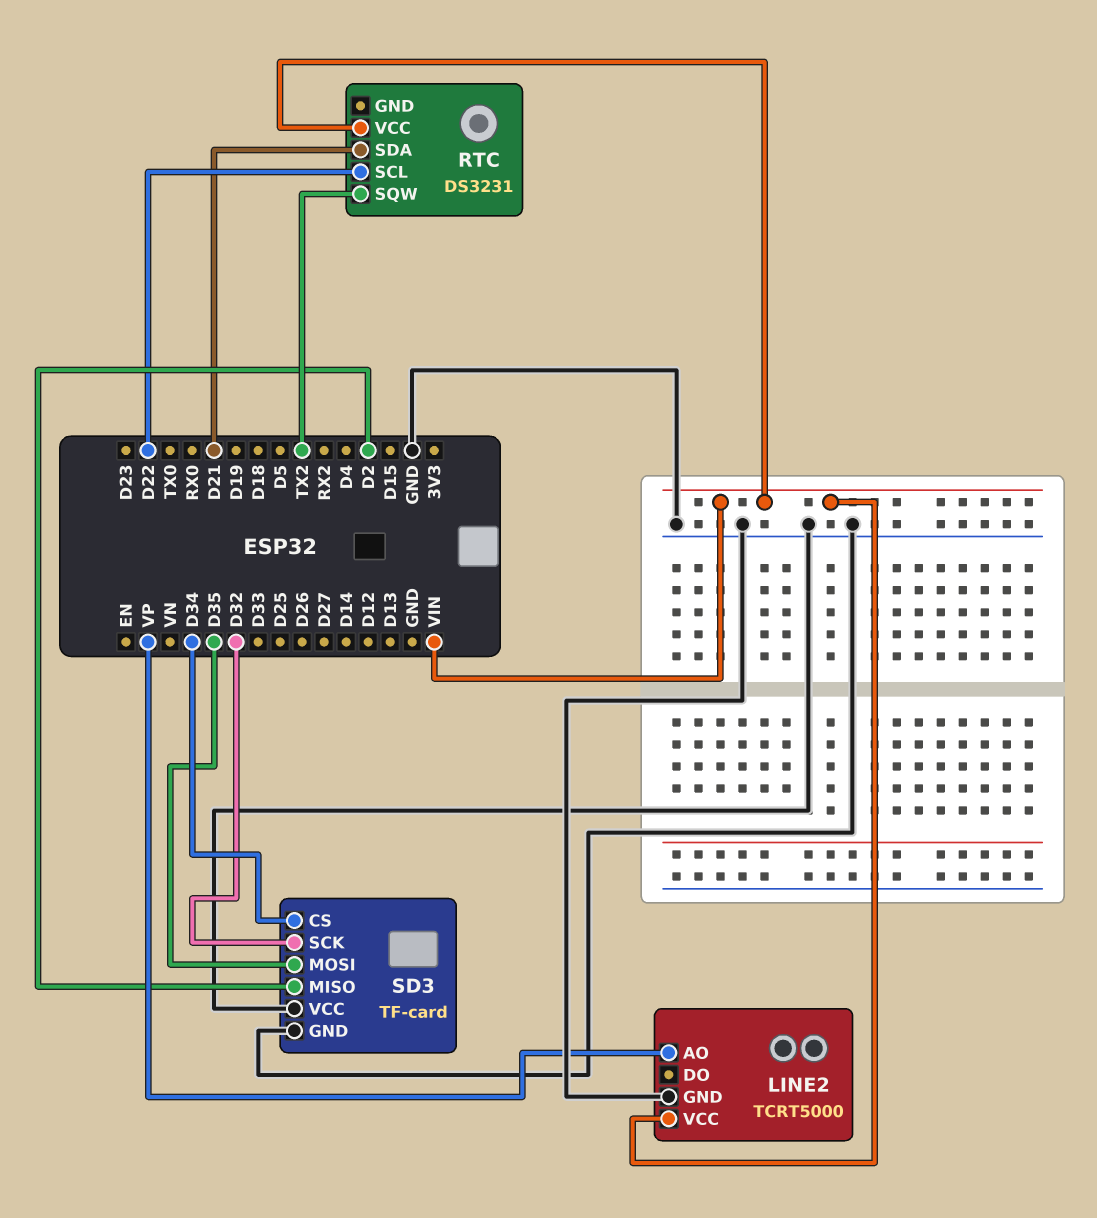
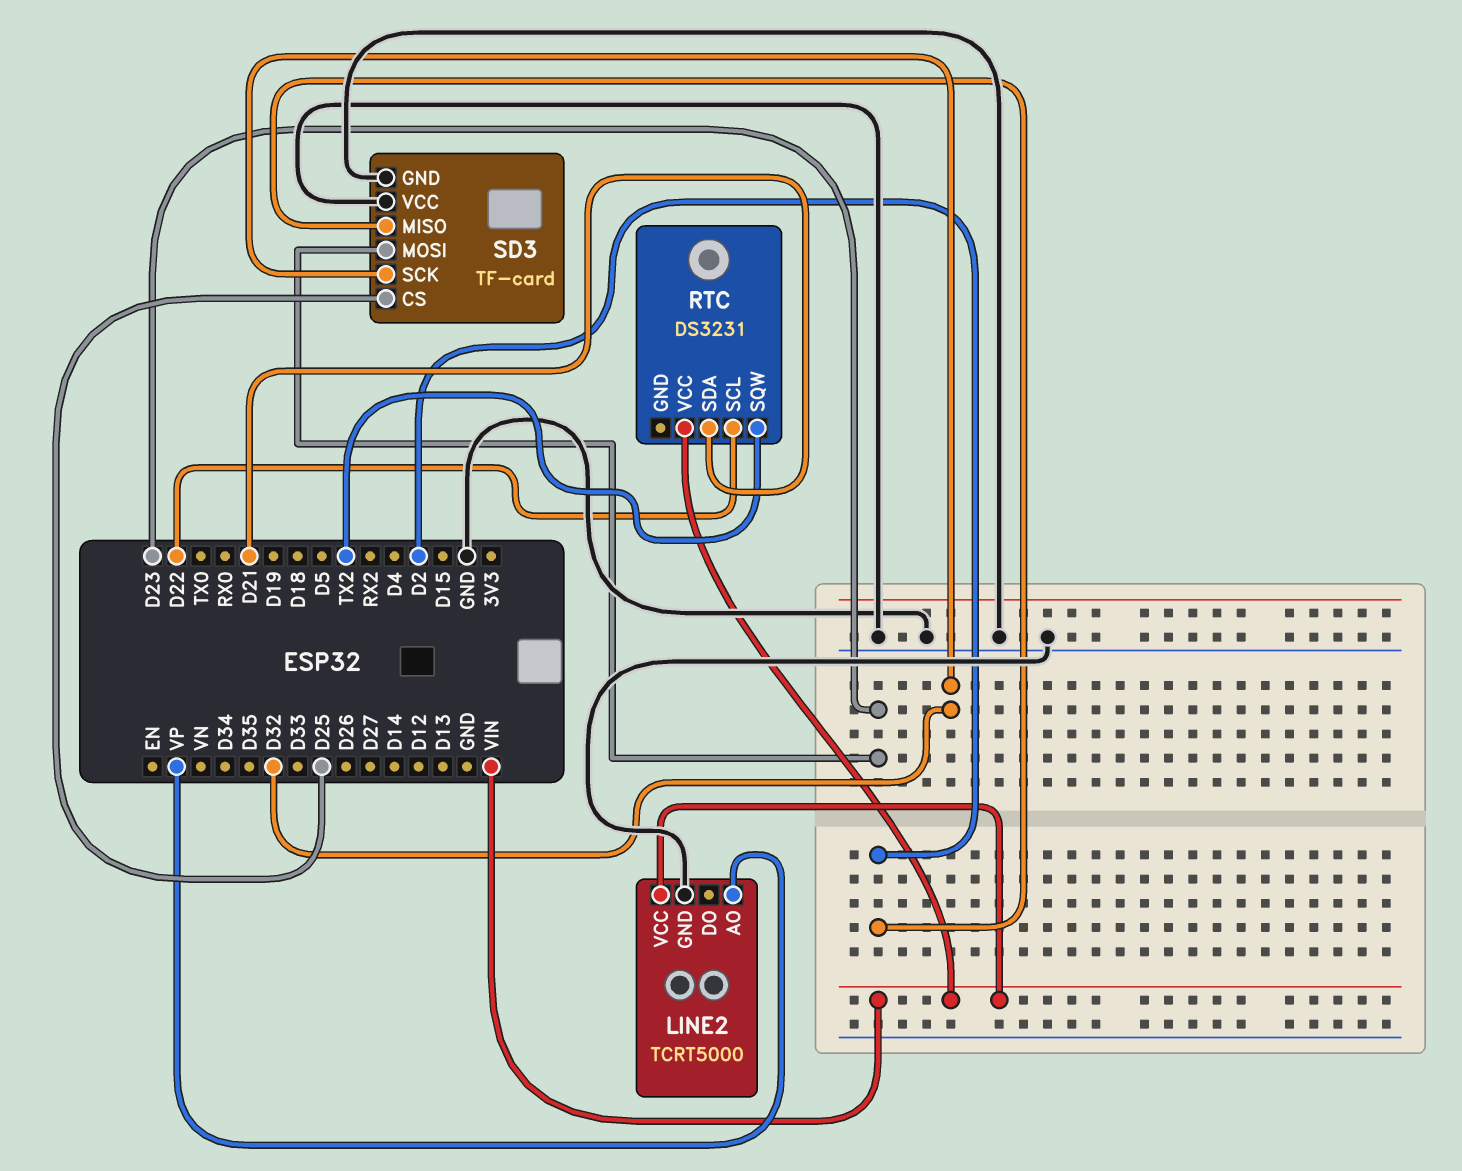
SD3 pin CS: D34 -> D25
SD3 pin MOSI: D35 -> D23

